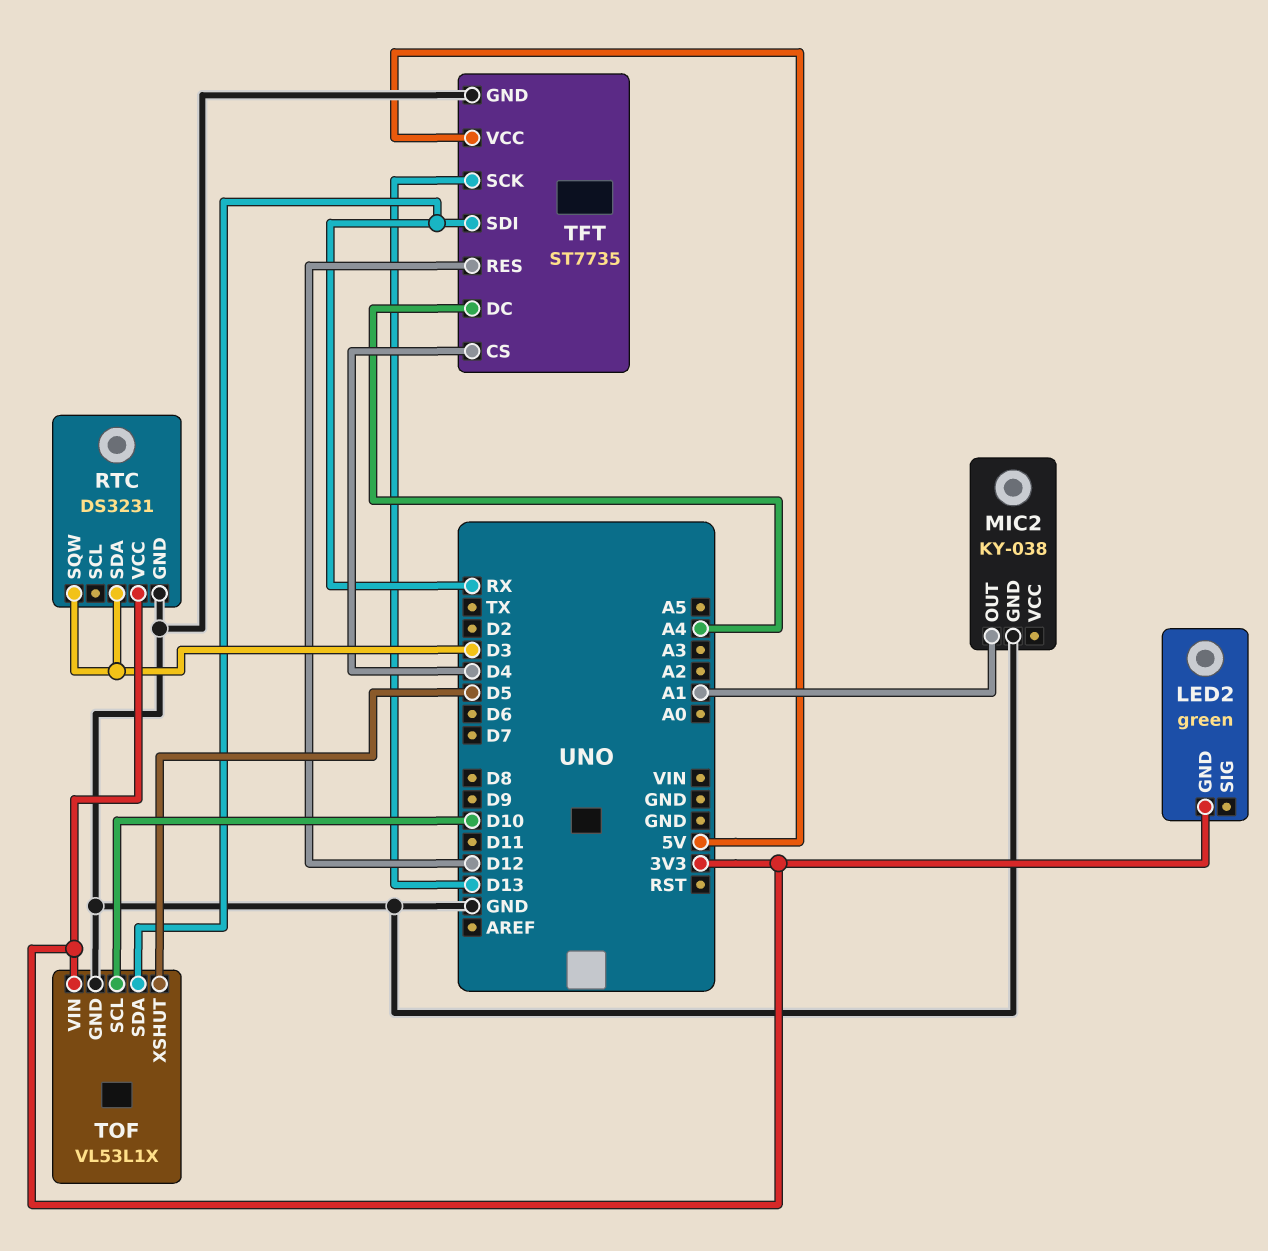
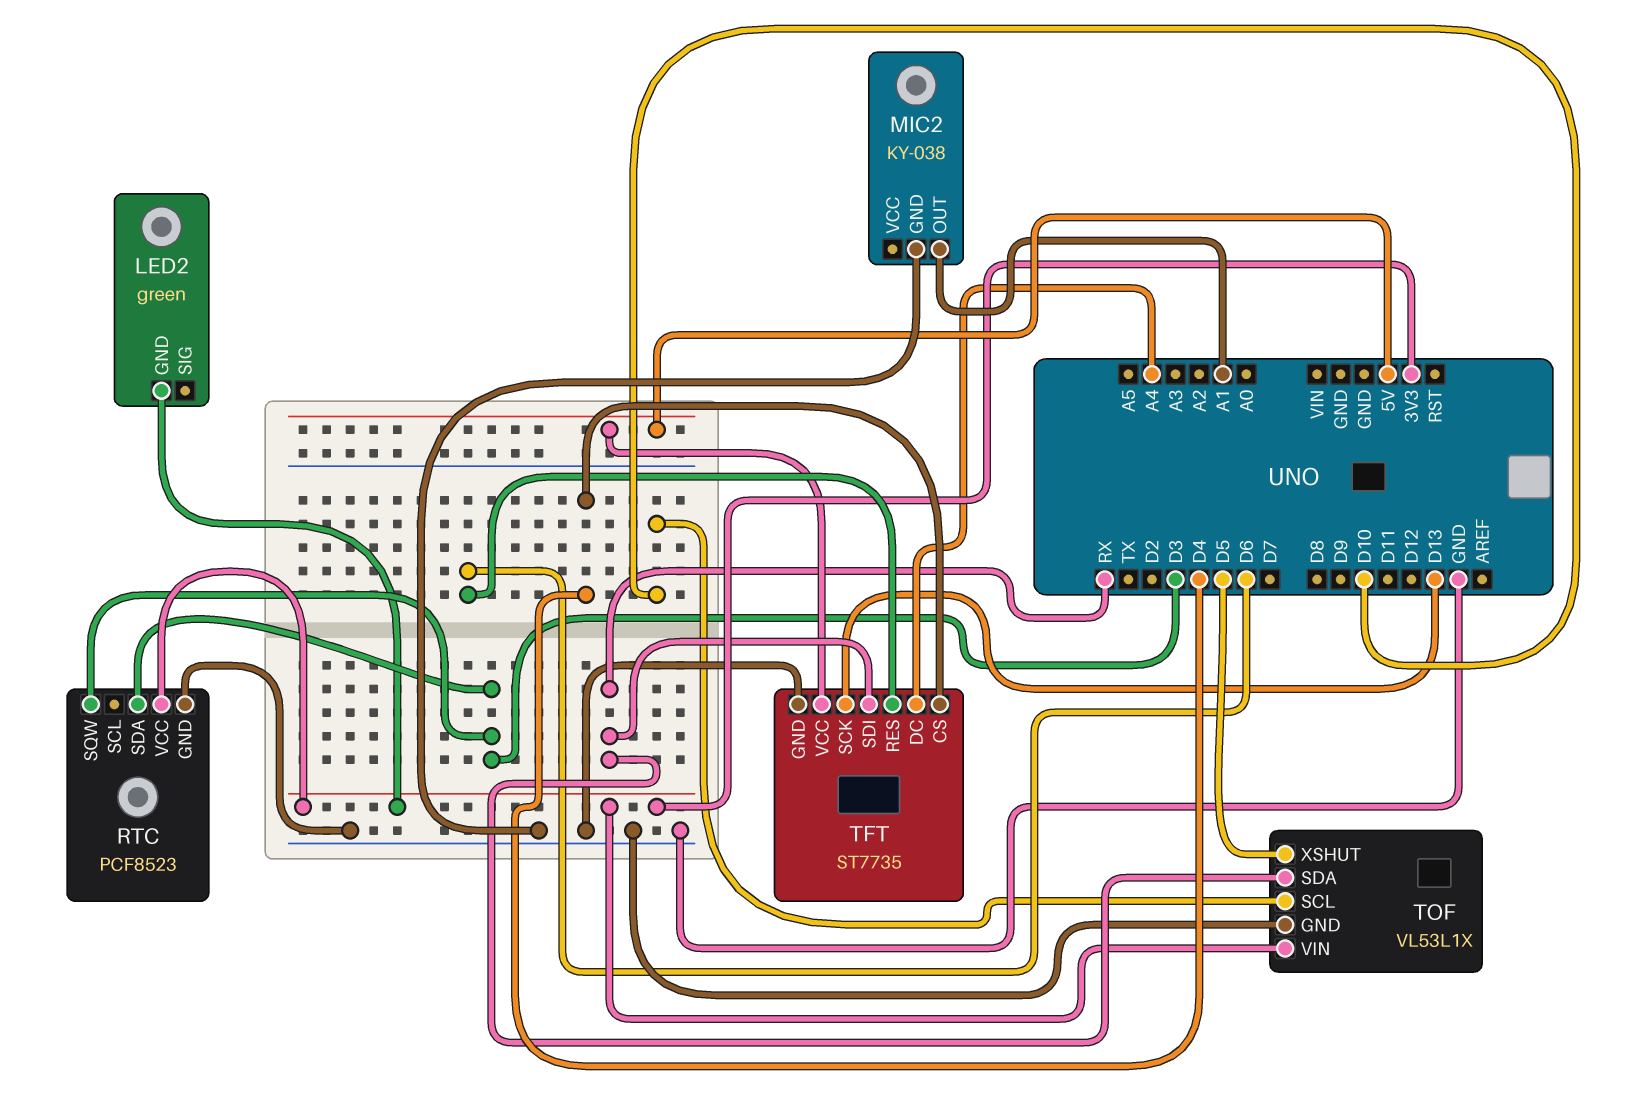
RTC: DS3231 -> PCF8523
TFT pin RES: D12 -> D6

